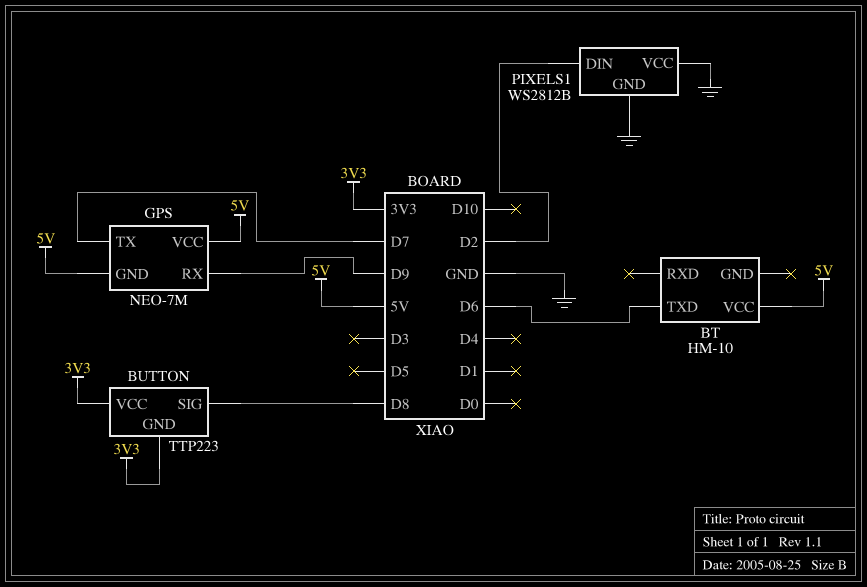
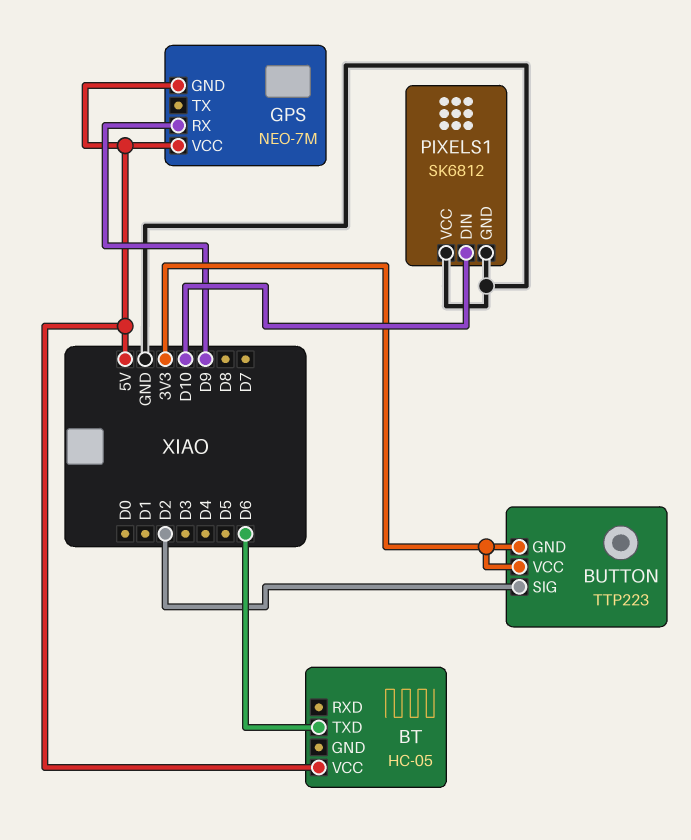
BT: HM-10 -> HC-05
BUTTON pin SIG: D8 -> D2
GPS pin TX: D7 -> none
PIXELS1: WS2812B -> SK6812
PIXELS1 pin DIN: D2 -> D10

